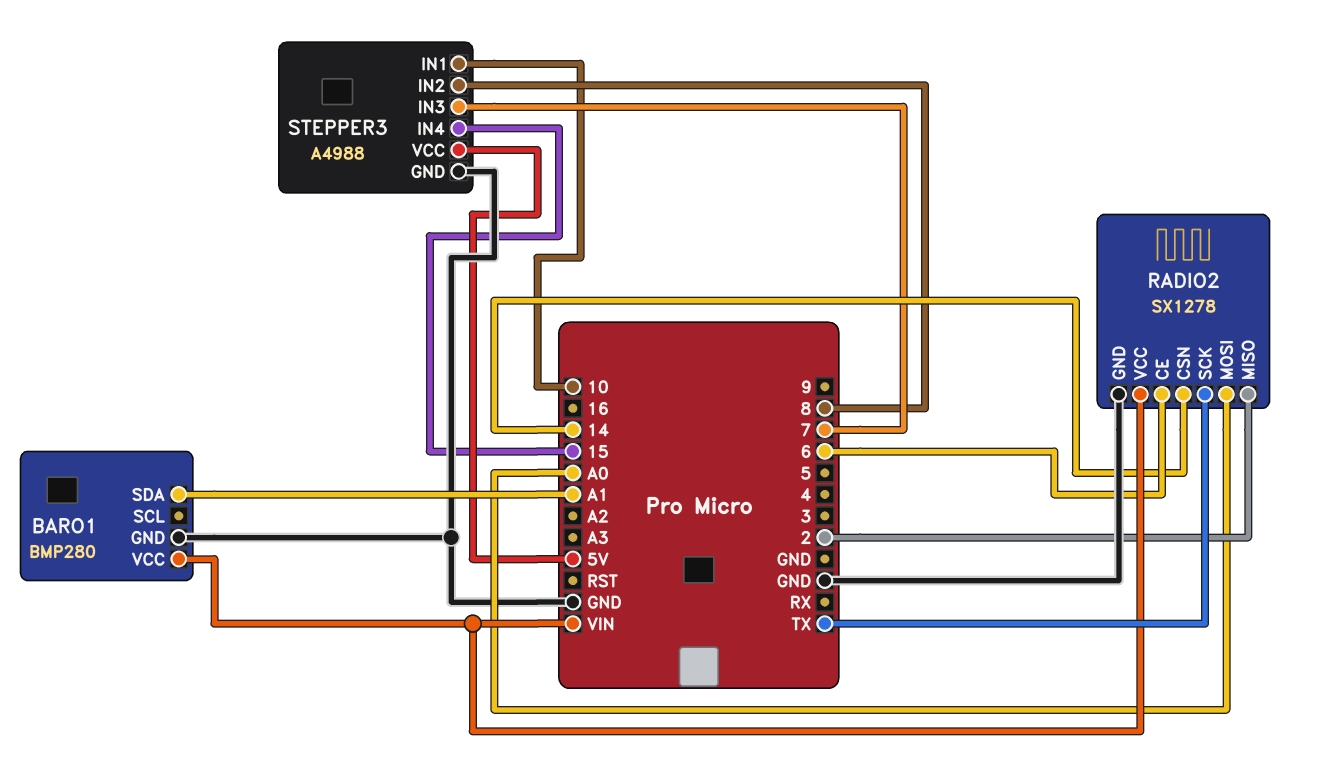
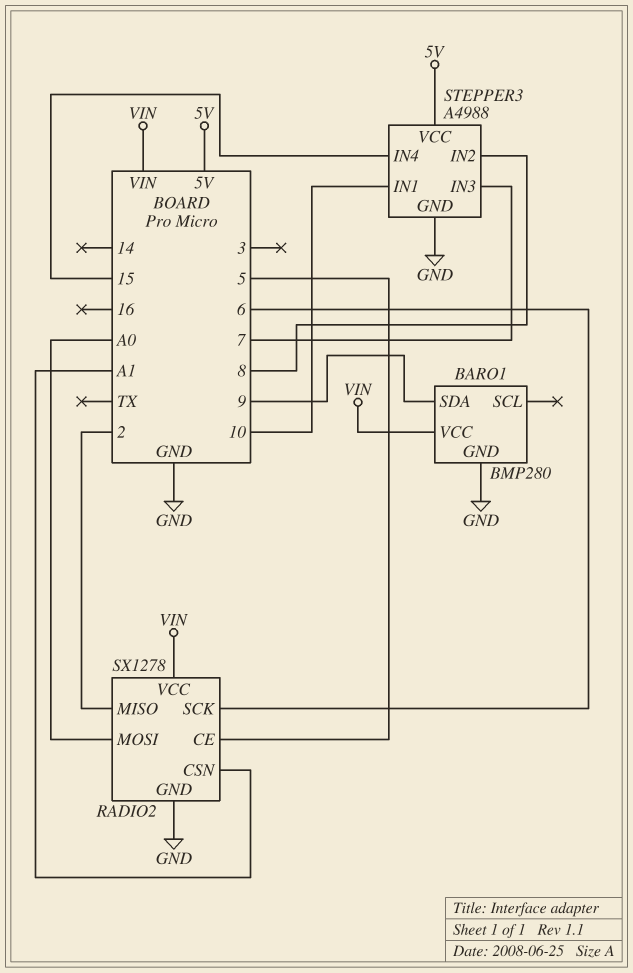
BARO1 pin SDA: A1 -> 9
RADIO2 pin CE: 6 -> 5
RADIO2 pin CSN: 14 -> A1
RADIO2 pin SCK: TX -> 6

